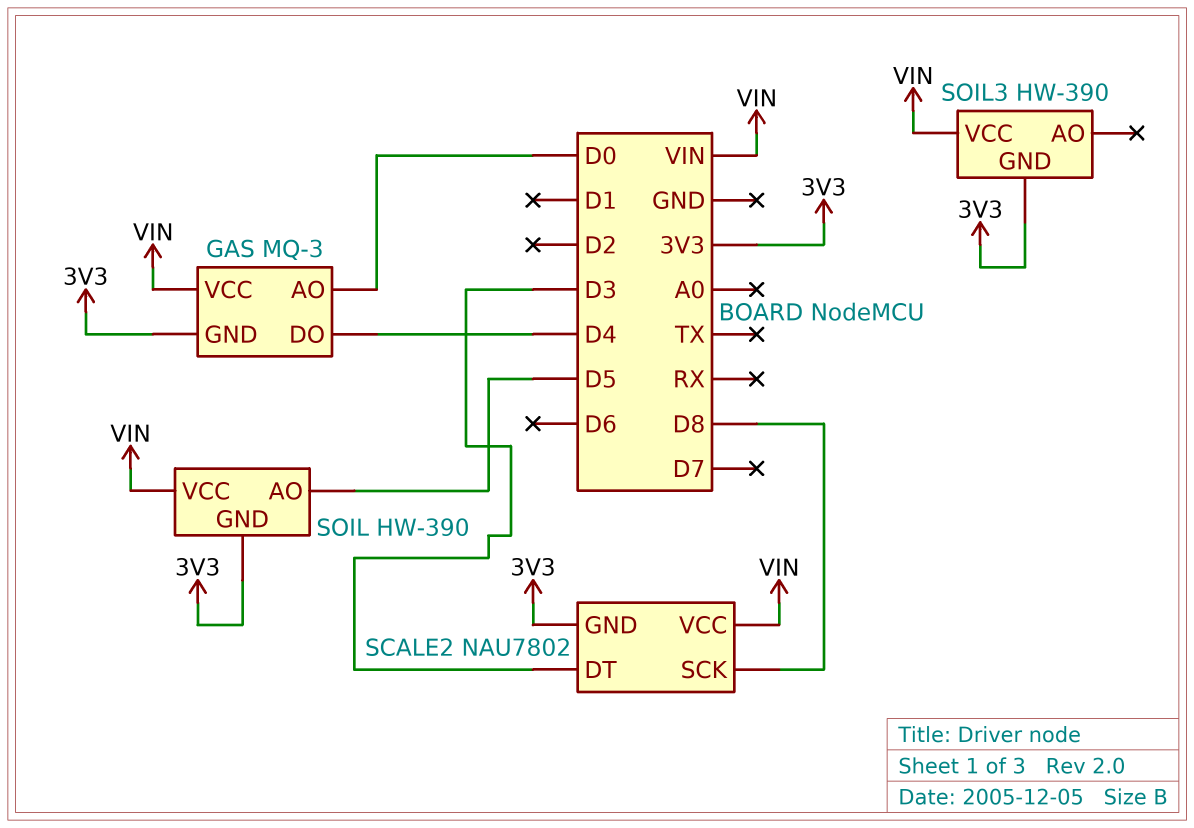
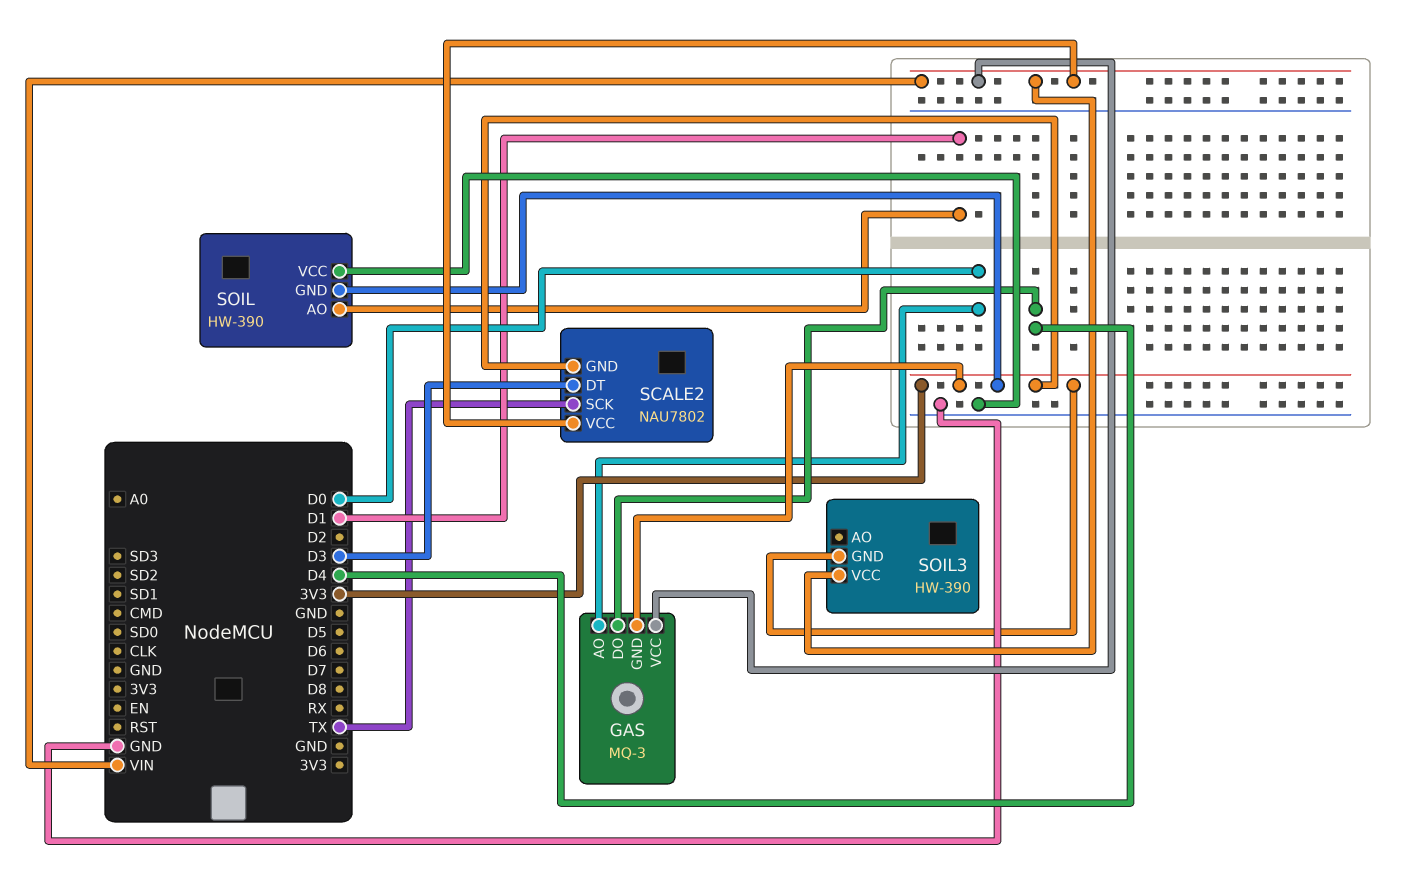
SCALE2 pin SCK: D8 -> TX
SOIL pin AO: D5 -> D1
SOIL pin VCC: VIN -> GND

